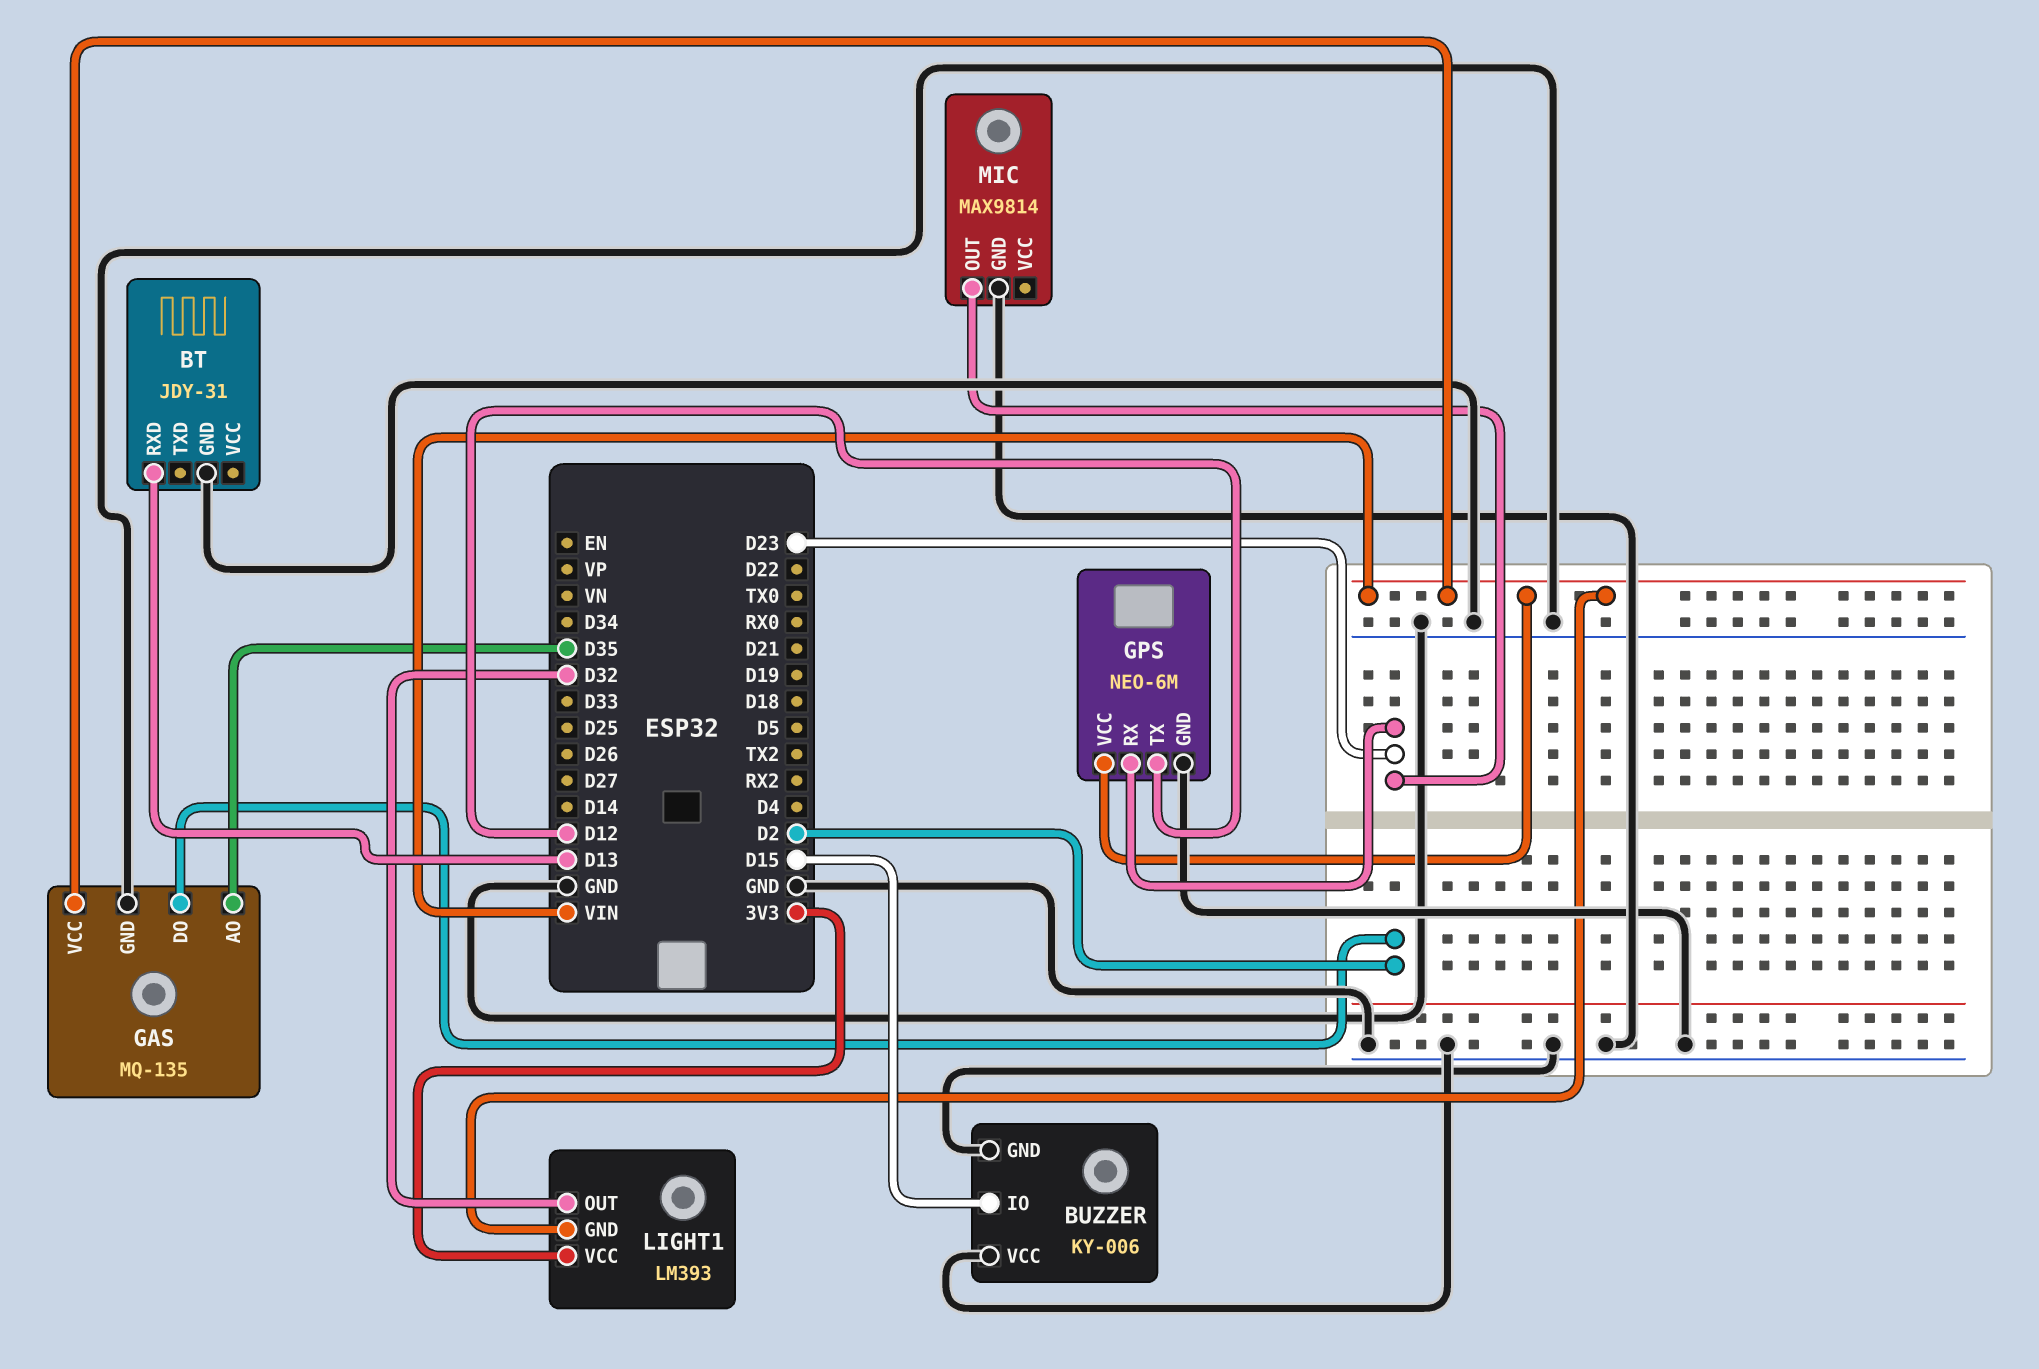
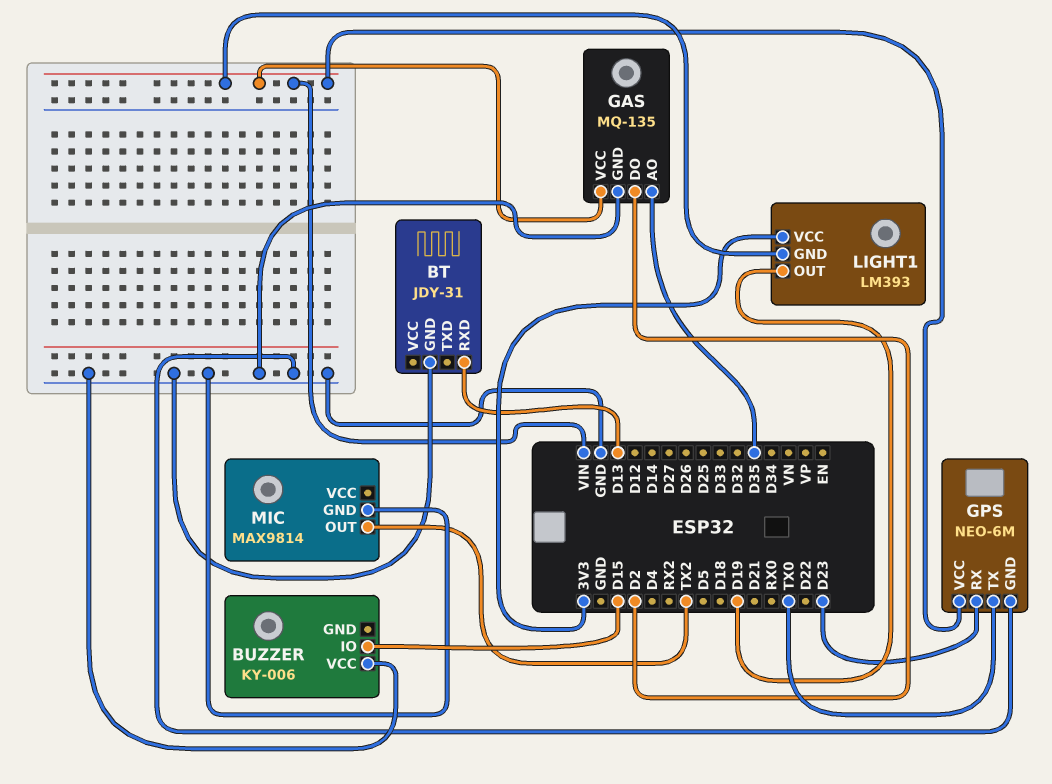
BUZZER pin GND: GND -> none
GPS pin TX: D12 -> TX0
LIGHT1 pin OUT: D32 -> D19
MIC pin OUT: D23 -> TX2

